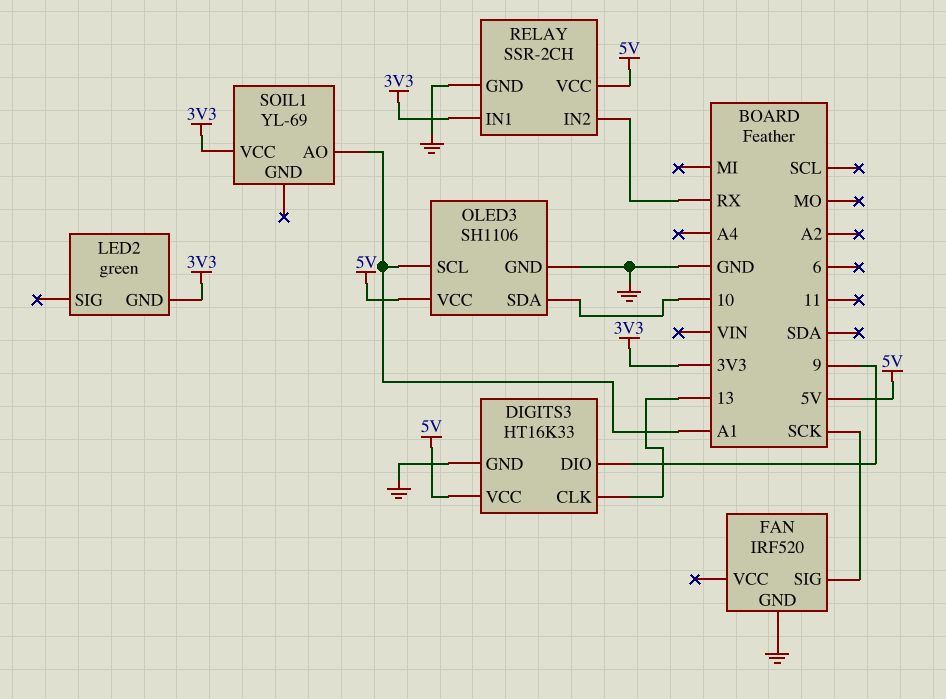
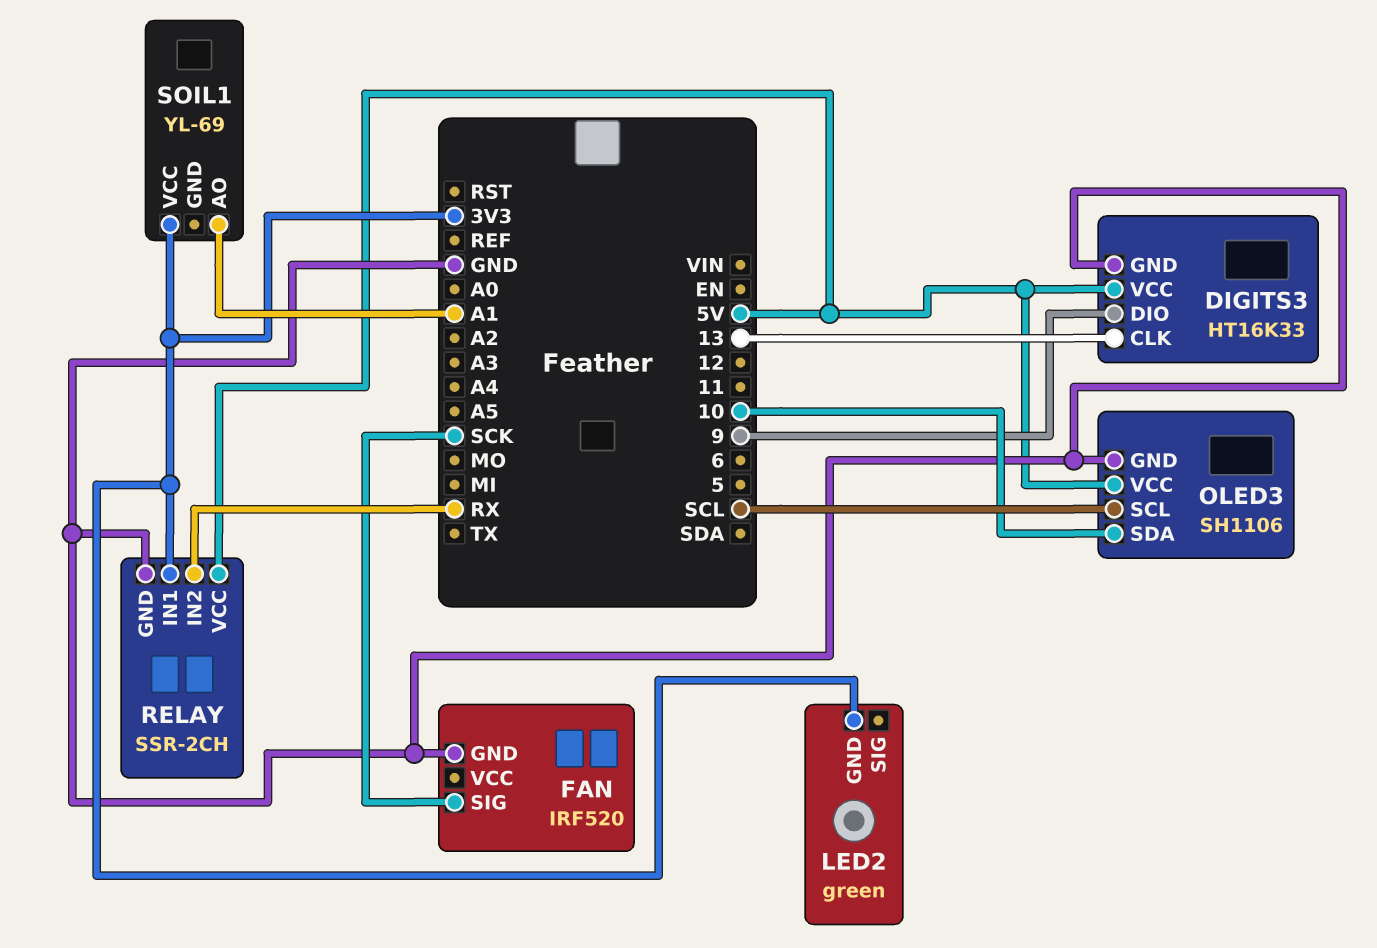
OLED3 pin SCL: A1 -> SCL

